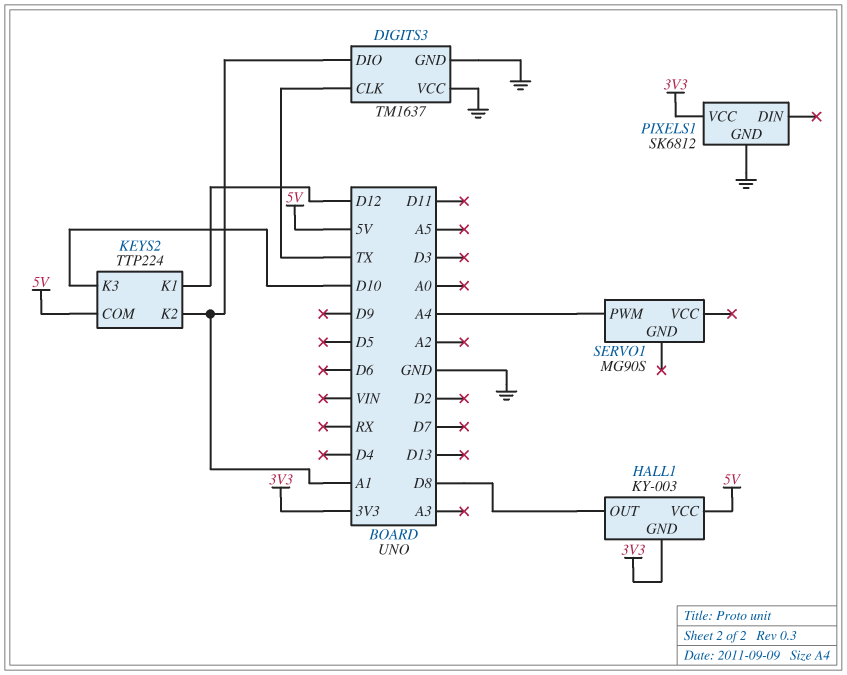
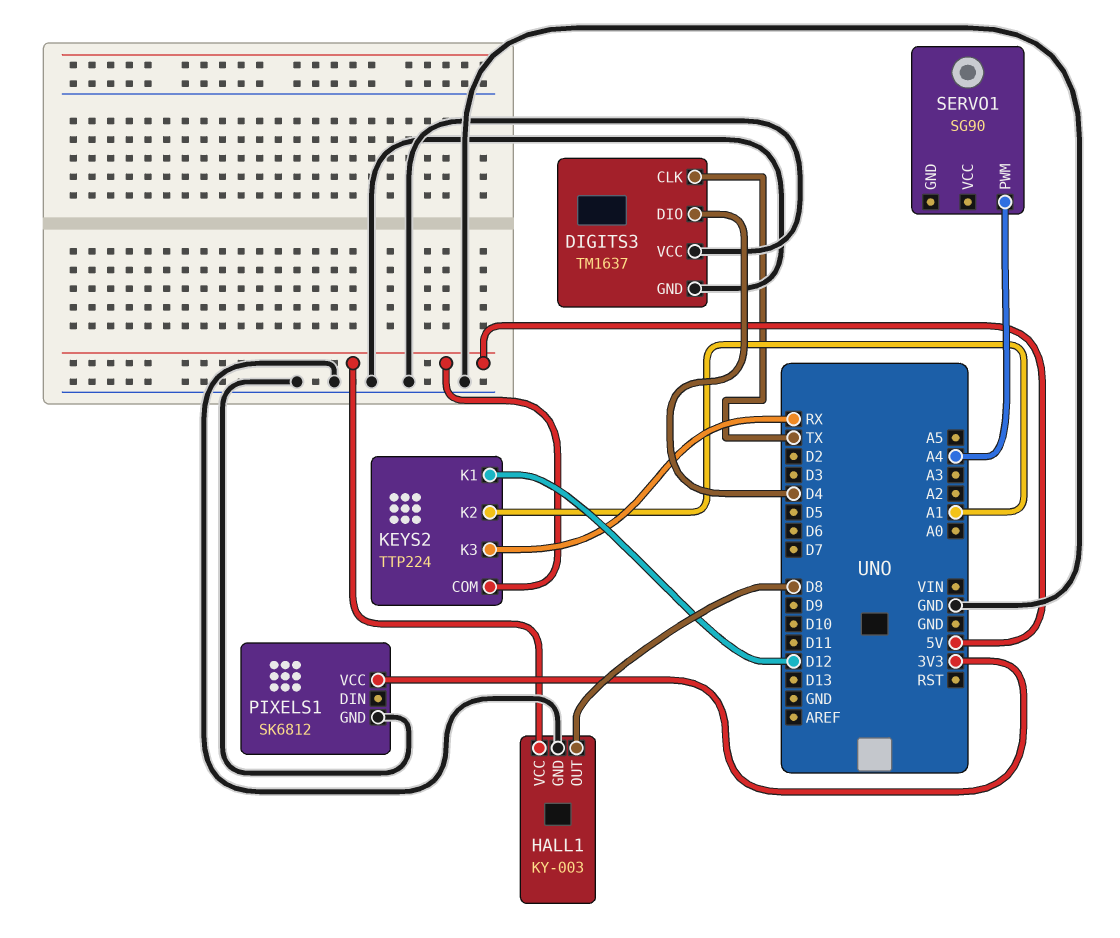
DIGITS3 pin DIO: A1 -> D4
HALL1 pin GND: 3V3 -> GND
KEYS2 pin K3: D10 -> RX
SERVO1: MG90S -> SG90

